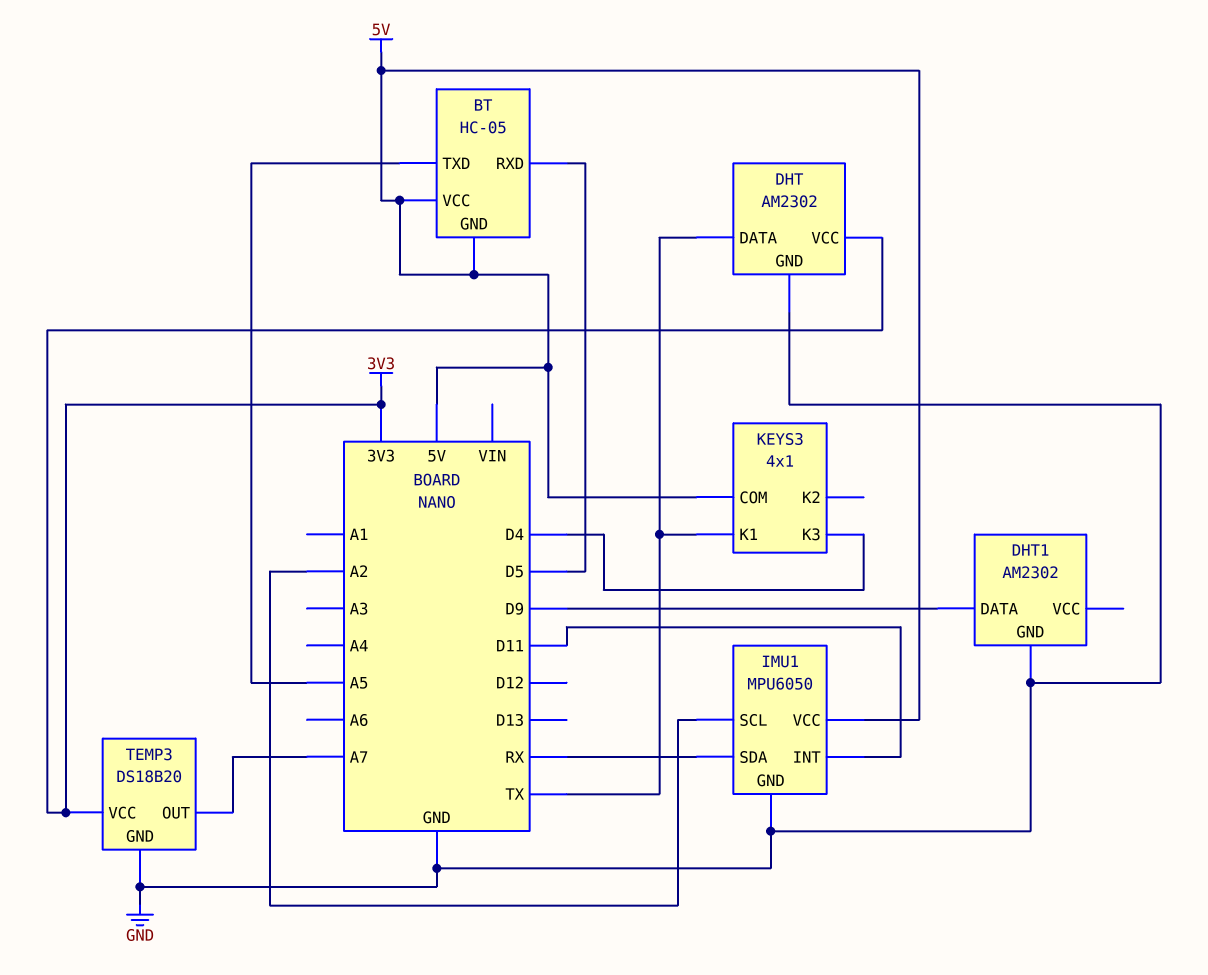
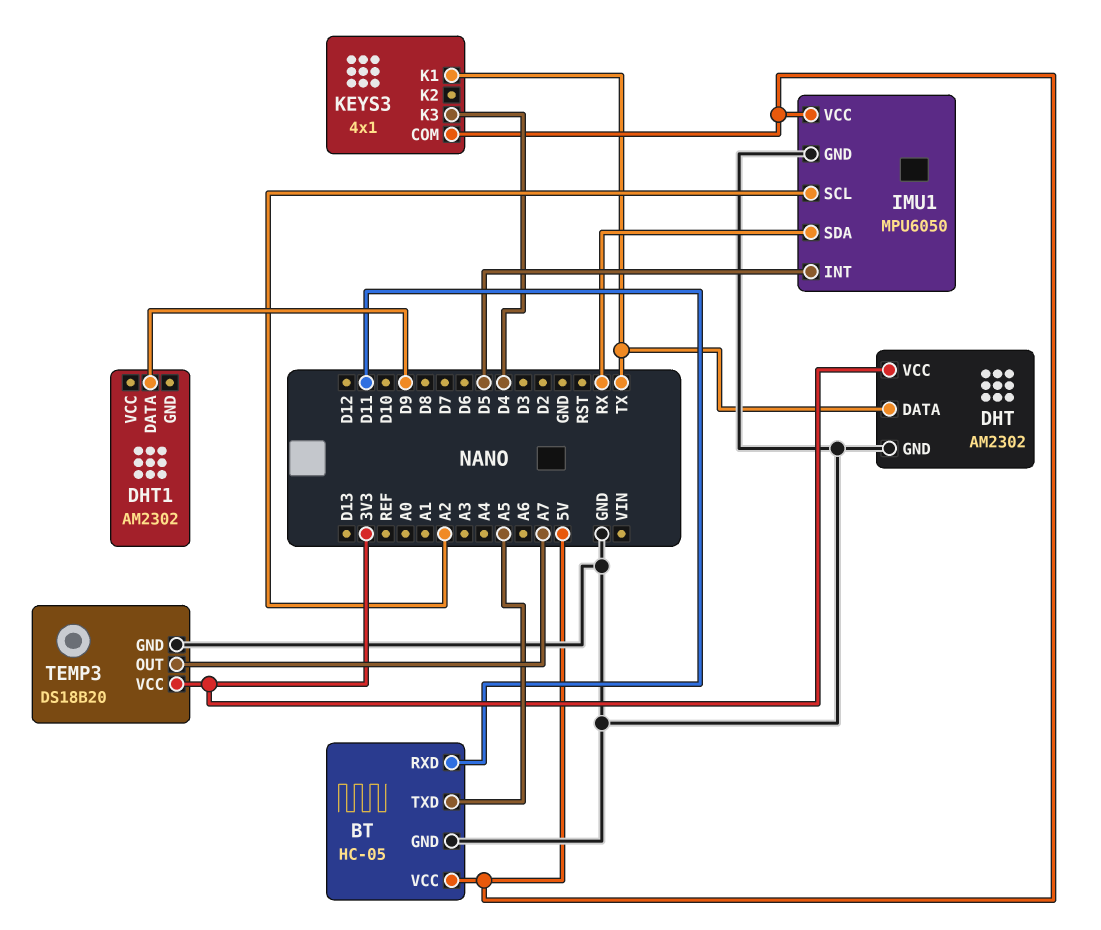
BT pin GND: 5V -> GND
BT pin RXD: D5 -> D11
DHT1 pin GND: GND -> none
IMU1 pin INT: D11 -> D5

